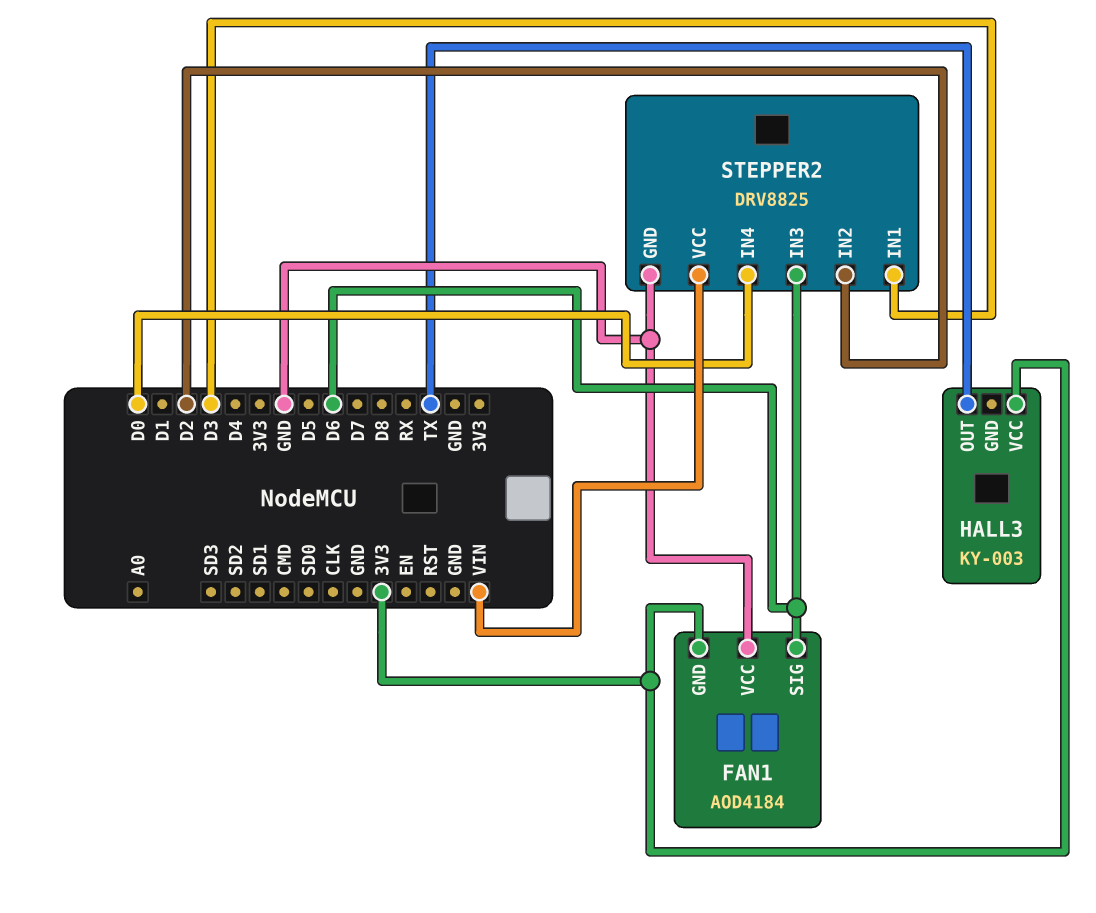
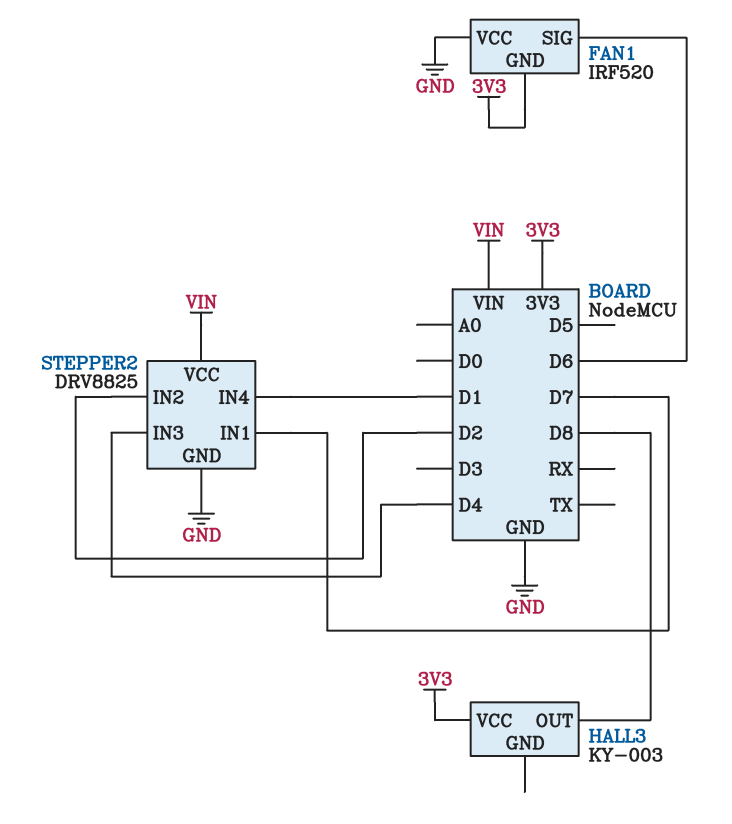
FAN1: AOD4184 -> IRF520
HALL3 pin OUT: TX -> D8
STEPPER2 pin IN1: D3 -> D7
STEPPER2 pin IN3: D6 -> D4
STEPPER2 pin IN4: D0 -> D1

